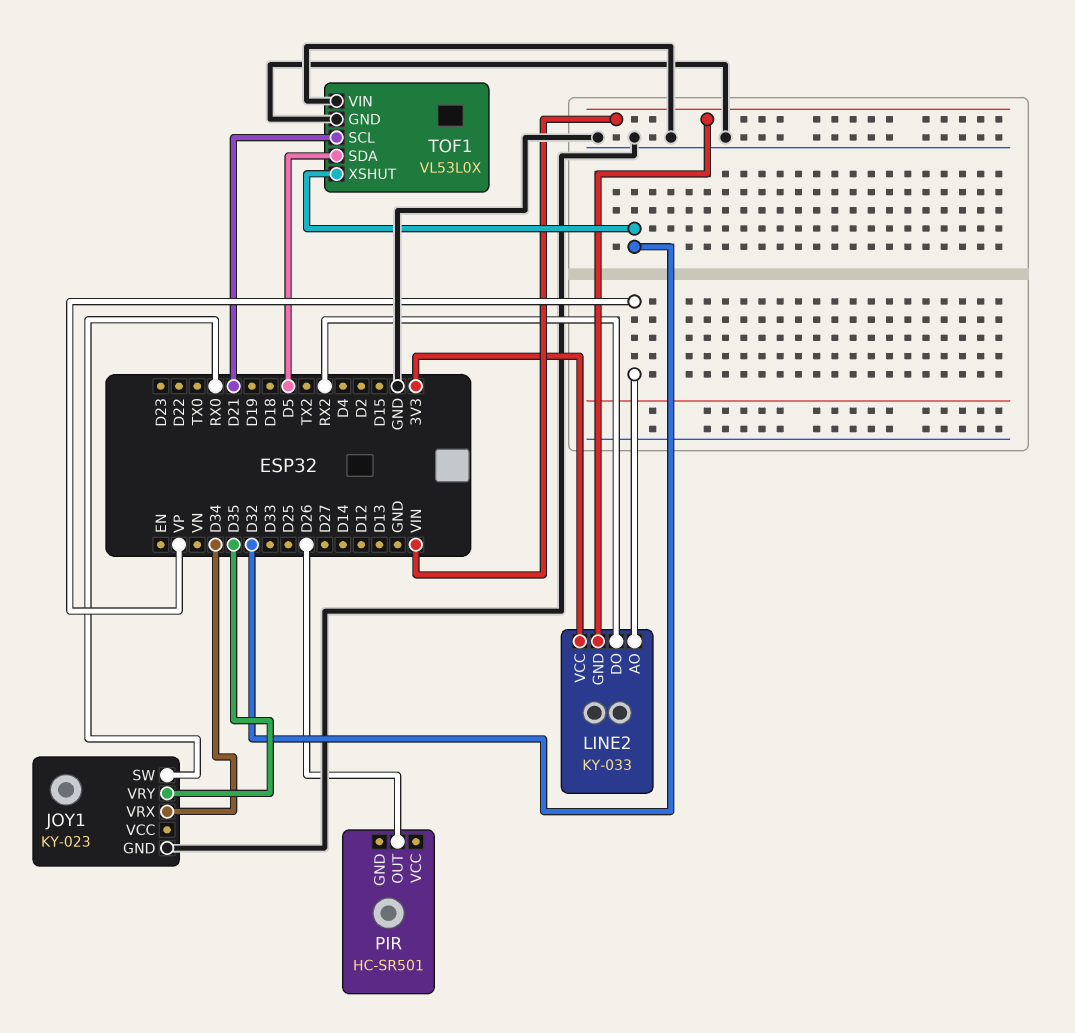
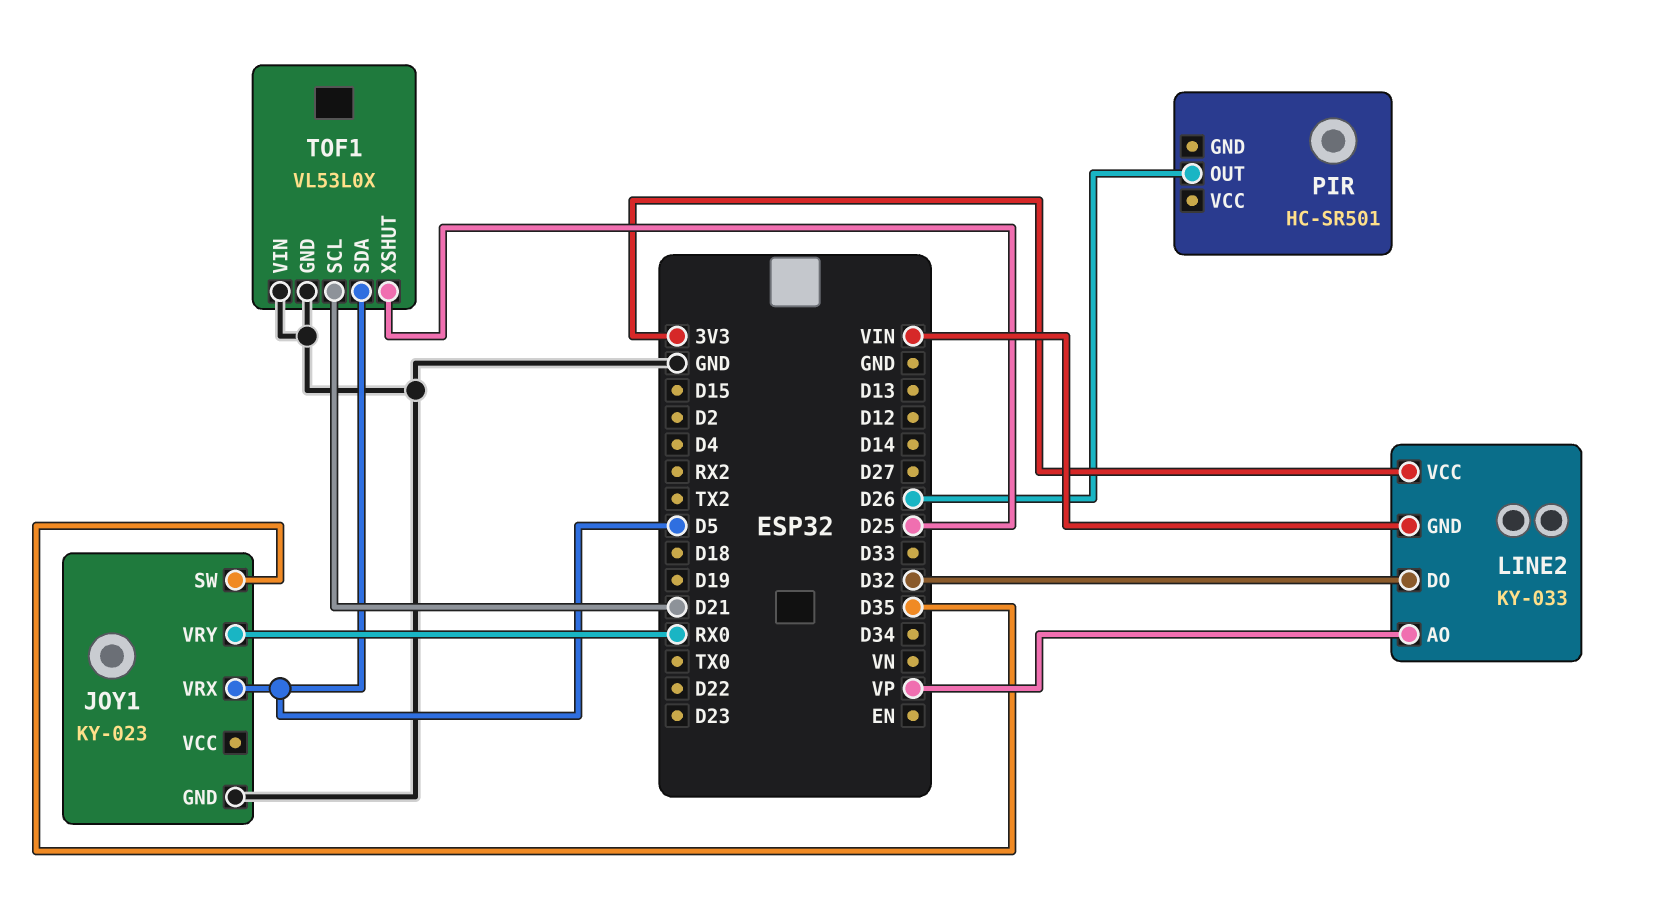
JOY1 pin SW: RX0 -> D35
JOY1 pin VRX: D34 -> D5
JOY1 pin VRY: D35 -> RX0
LINE2 pin DO: RX2 -> D32
TOF1 pin XSHUT: D32 -> D25

